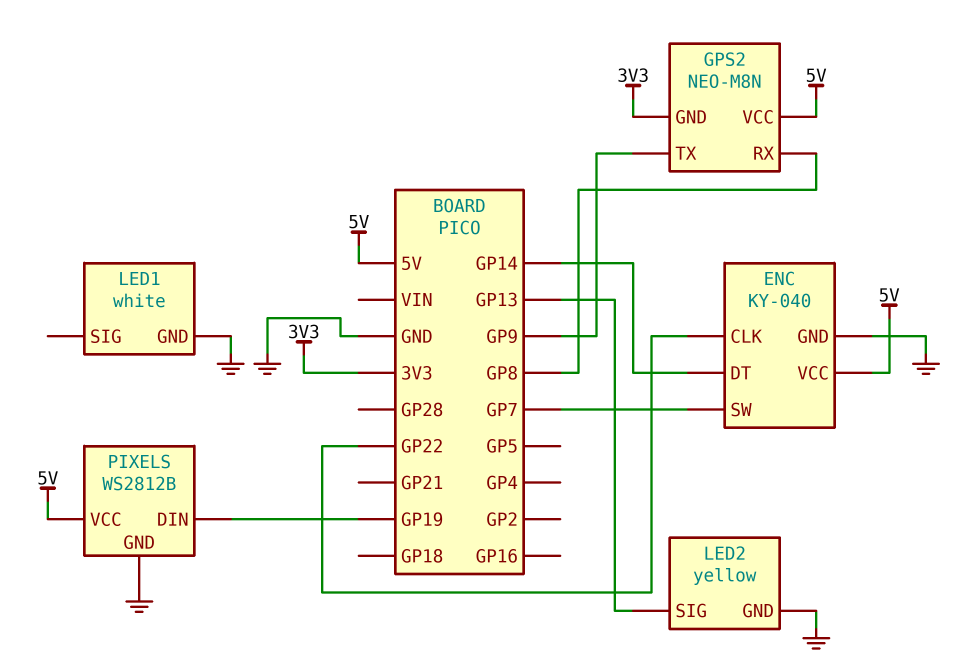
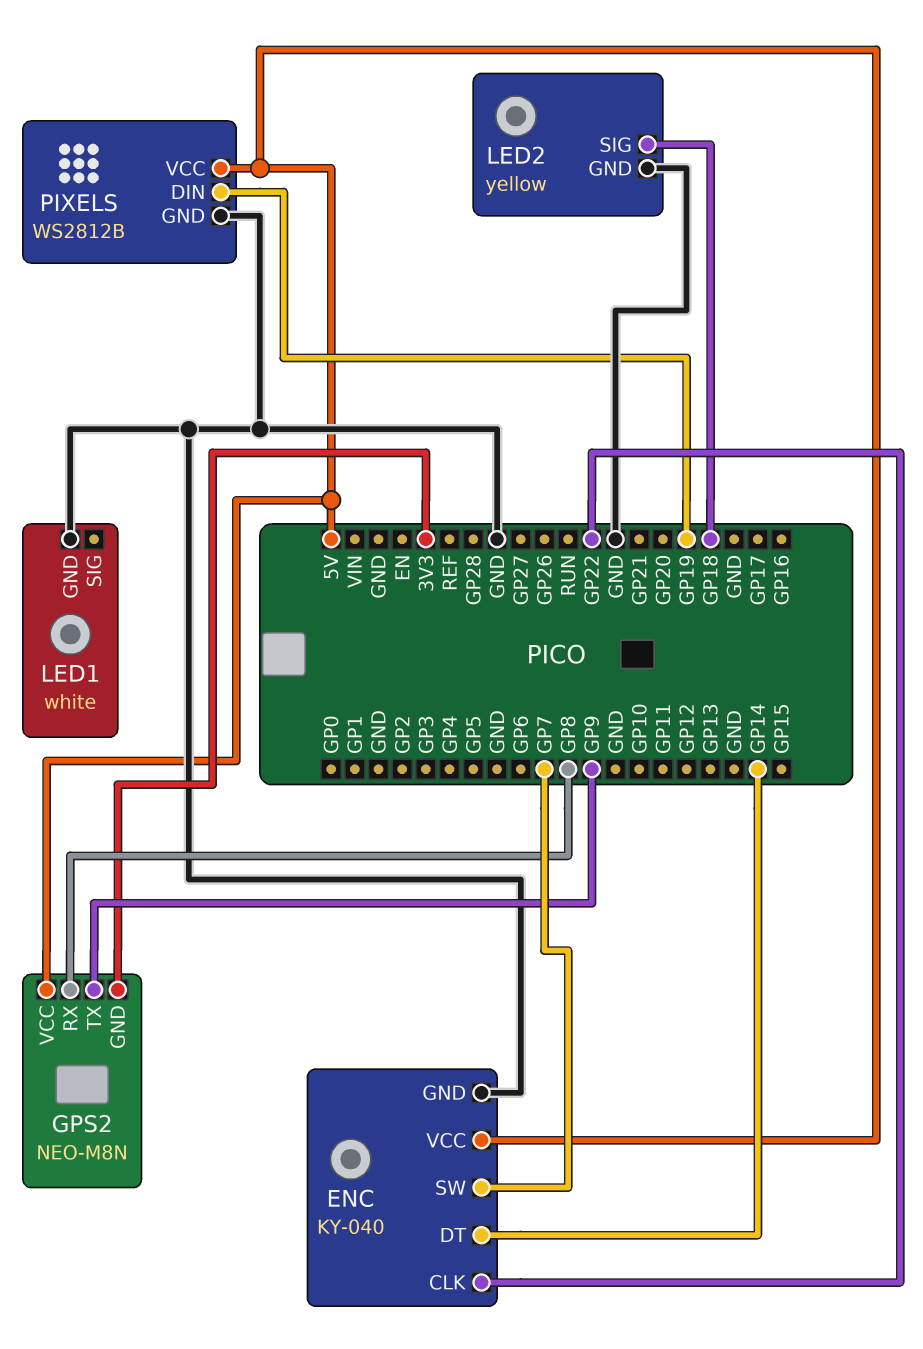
LED2 pin SIG: GP13 -> GP18

